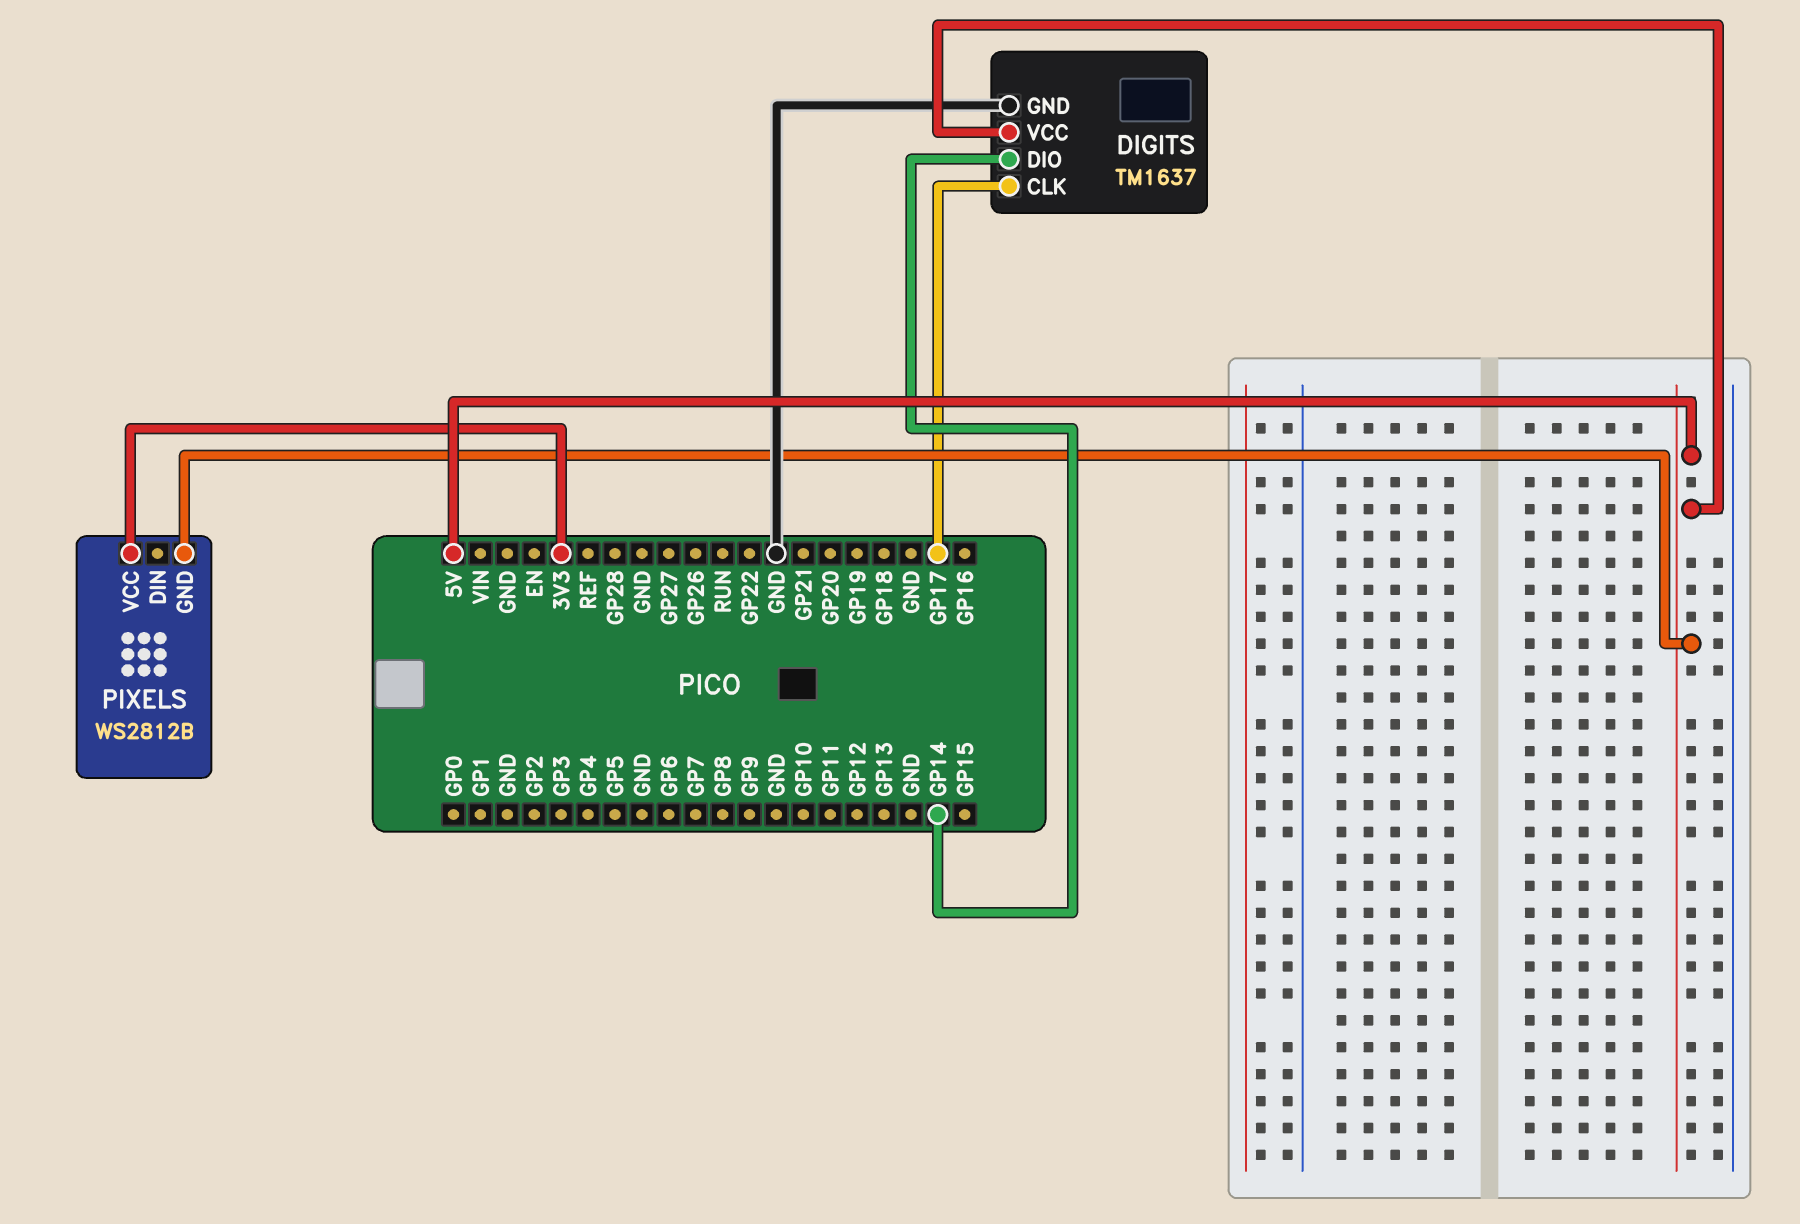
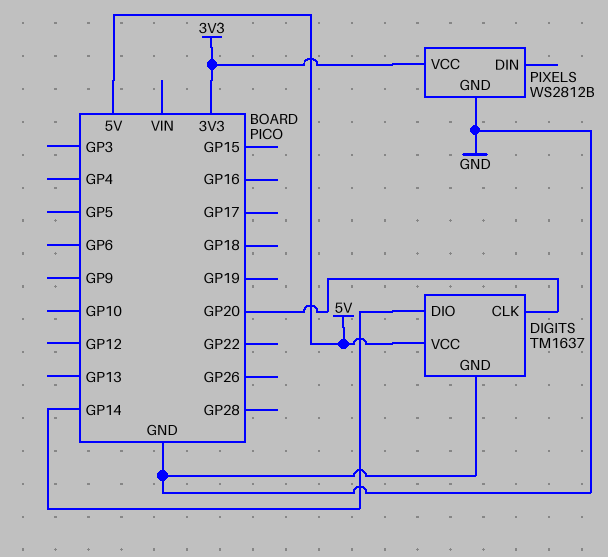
DIGITS pin CLK: GP17 -> GP20
PIXELS pin GND: 5V -> GND

